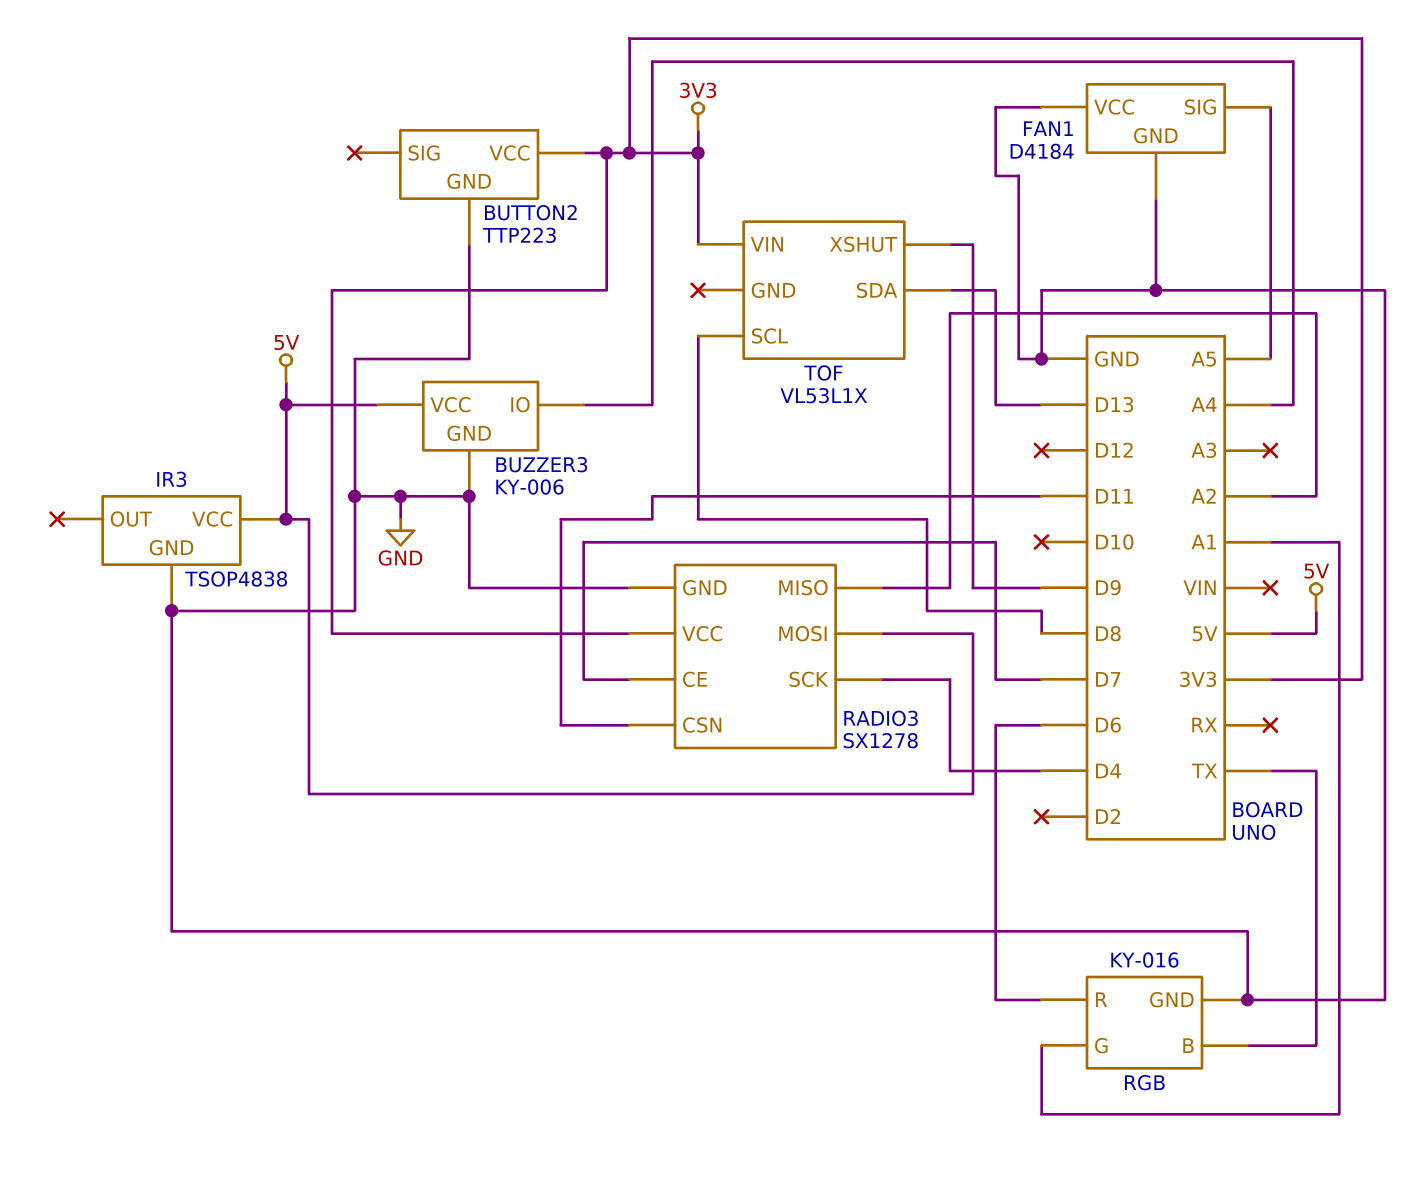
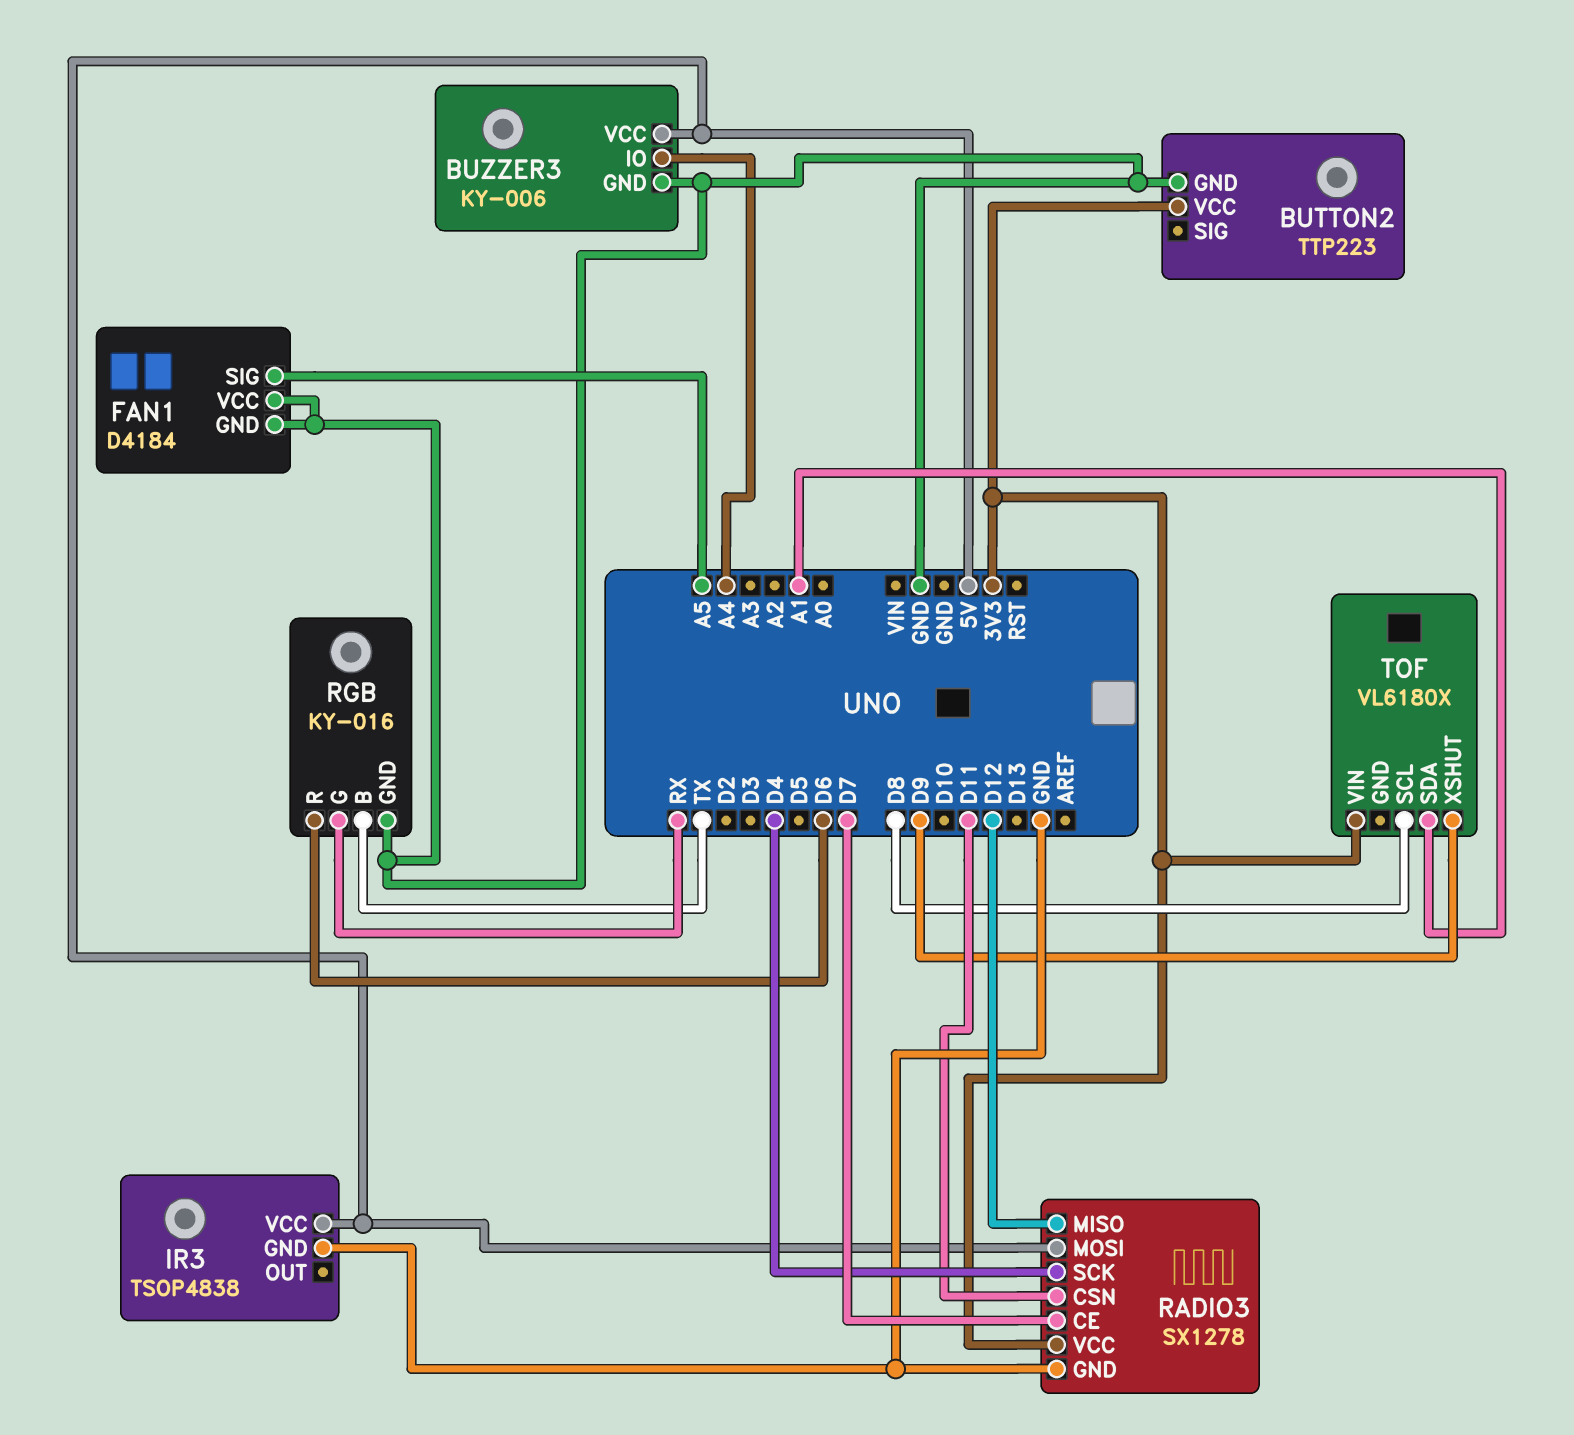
RADIO3 pin MISO: A2 -> D12
RGB pin G: A1 -> RX
TOF: VL53L1X -> VL6180X
TOF pin SDA: D13 -> A1

